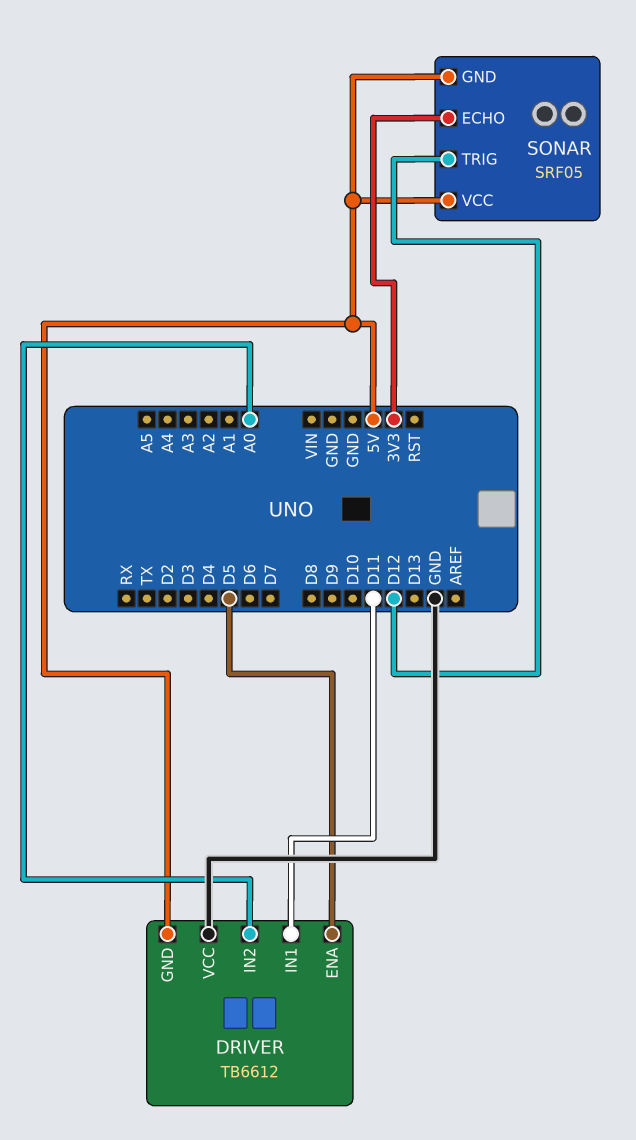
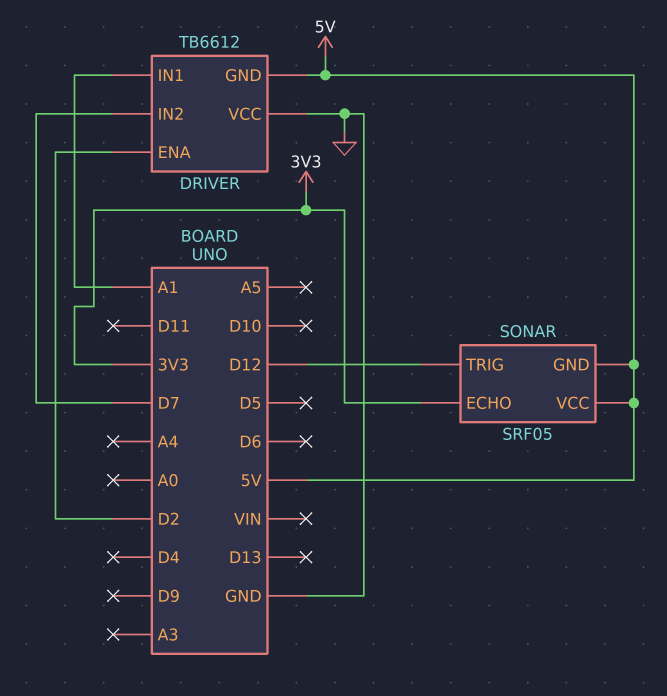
DRIVER pin ENA: D5 -> D2
DRIVER pin IN1: D11 -> A1
DRIVER pin IN2: A0 -> D7

